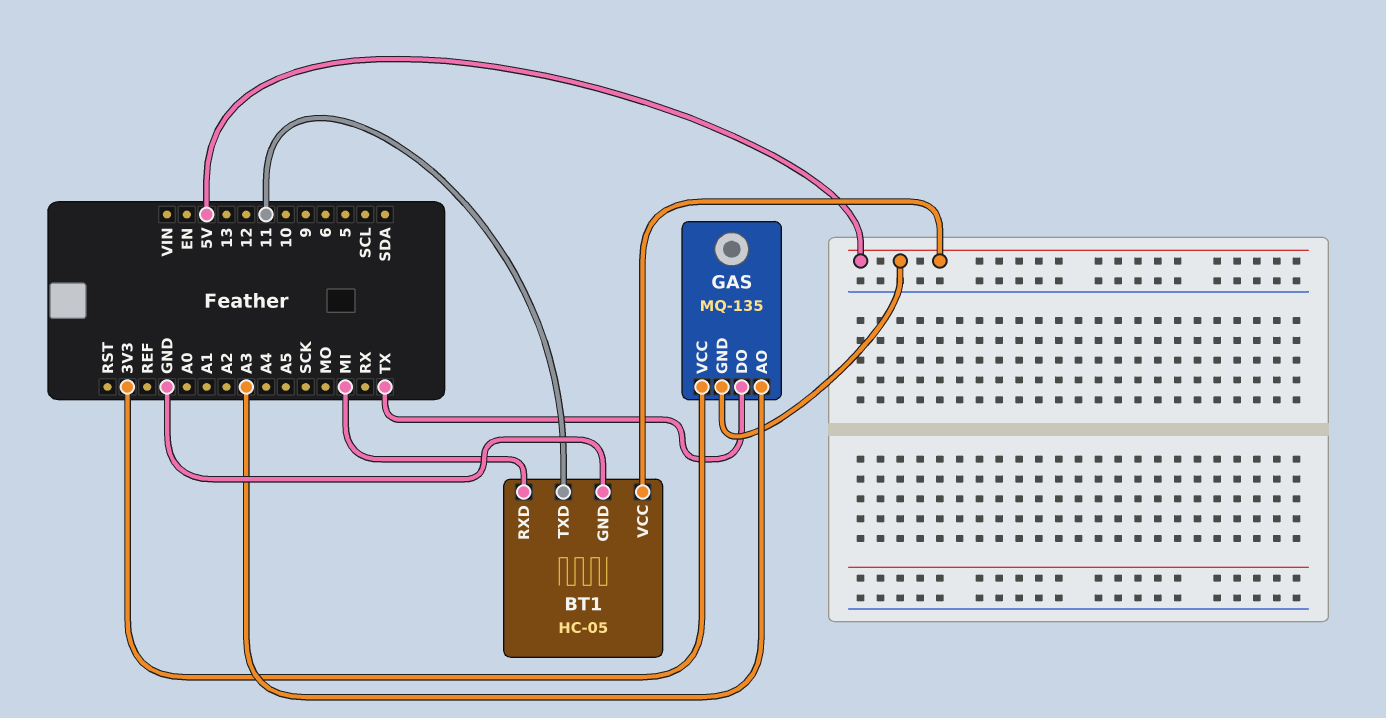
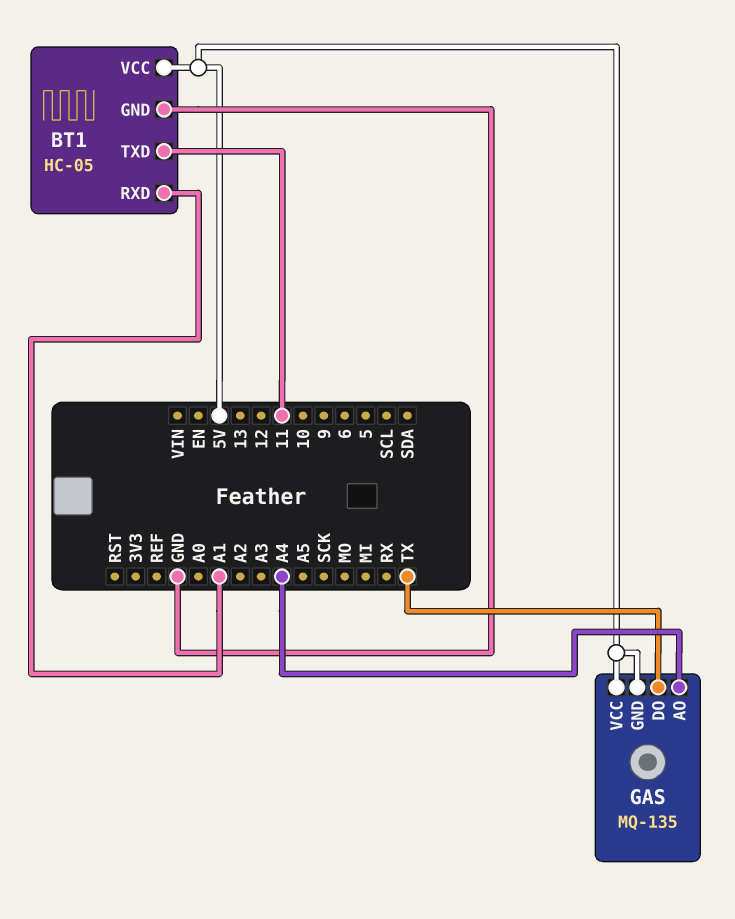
BT1 pin RXD: MI -> A1
GAS pin AO: A3 -> A4
GAS pin VCC: 3V3 -> 5V

